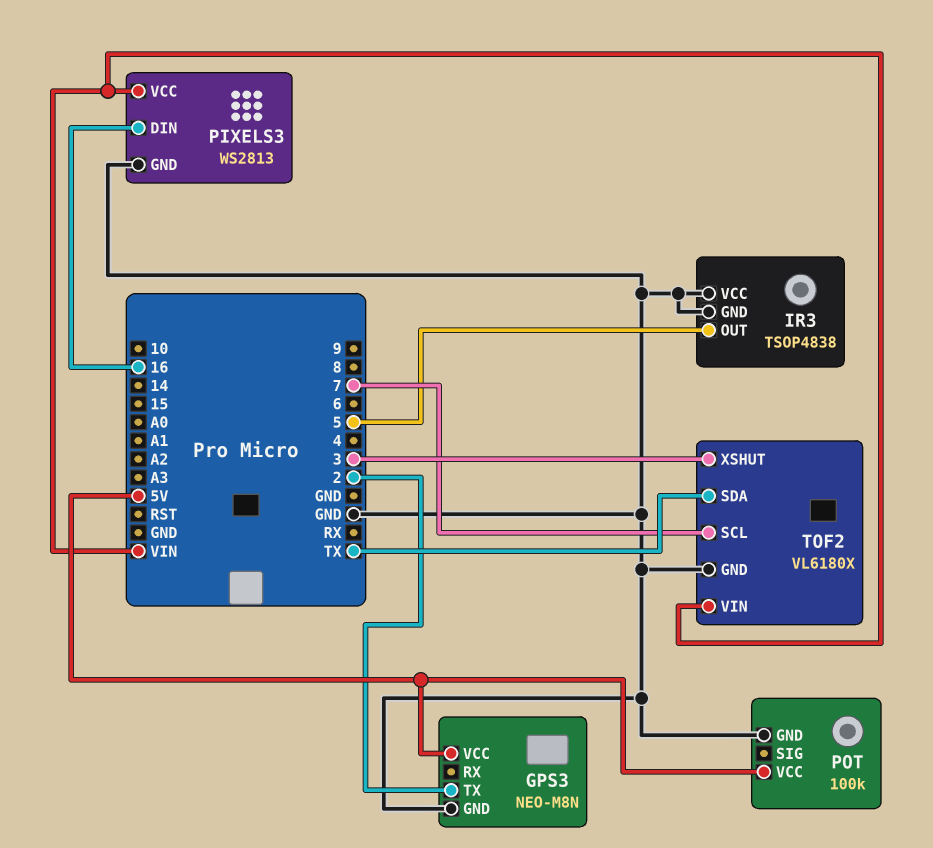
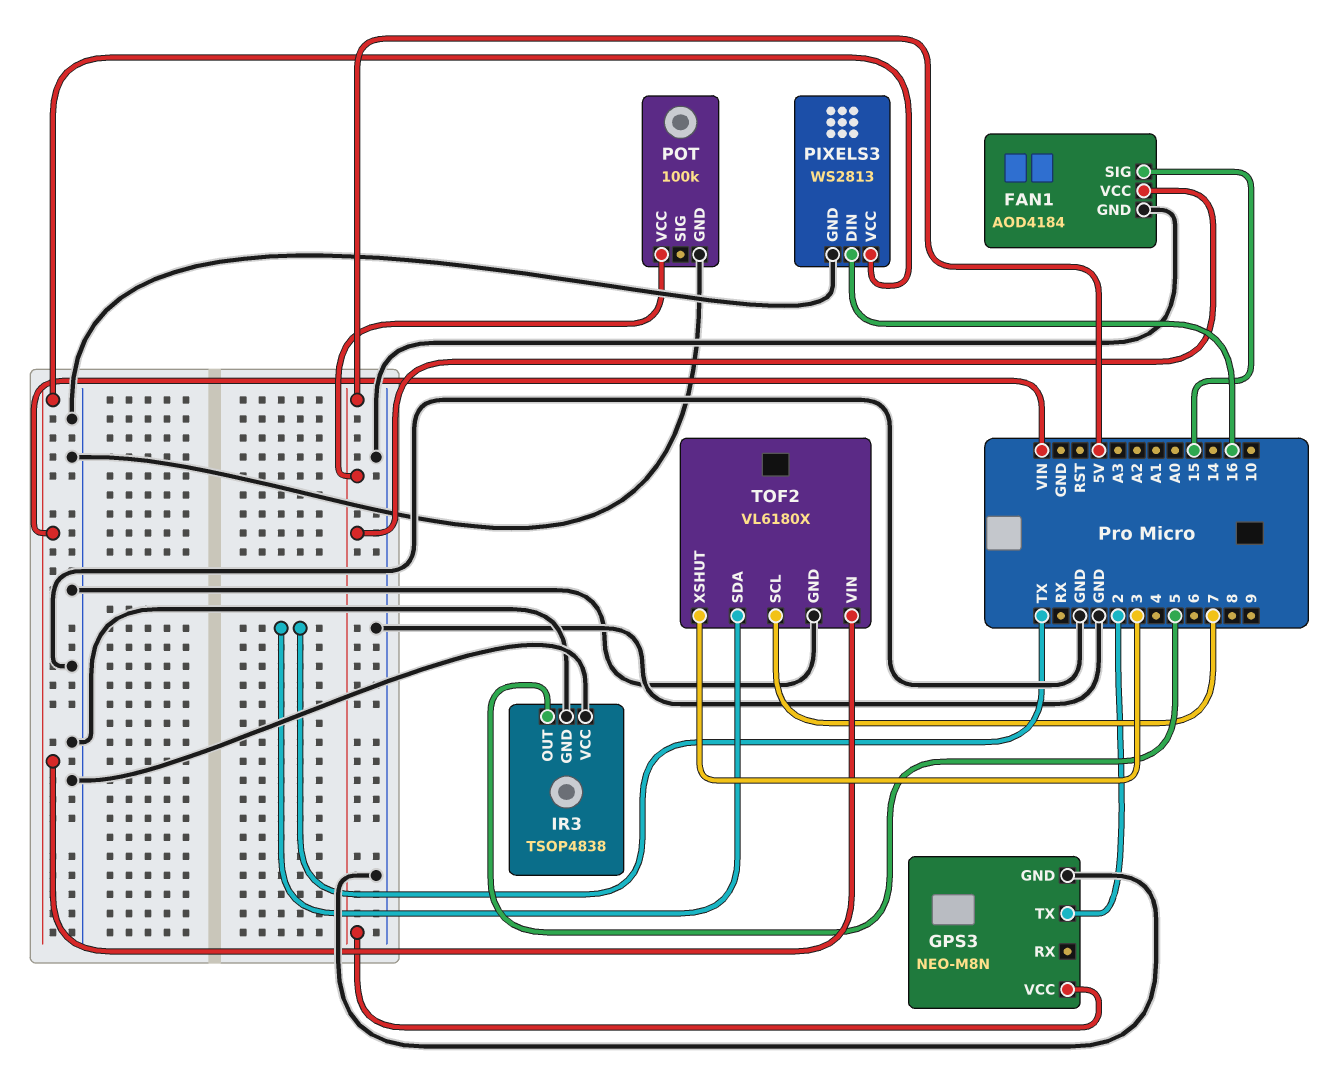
FAN1: none -> AOD4184
FAN1 pin GND: none -> GND
FAN1 pin SIG: none -> 15
FAN1 pin VCC: none -> 5V

